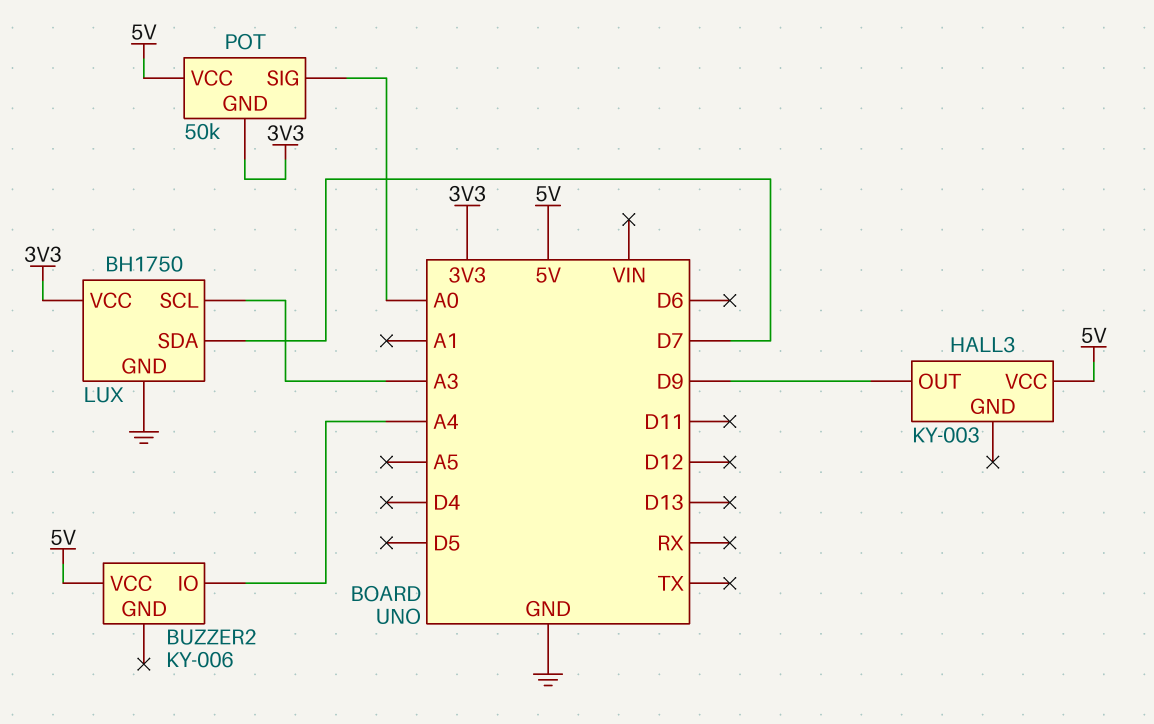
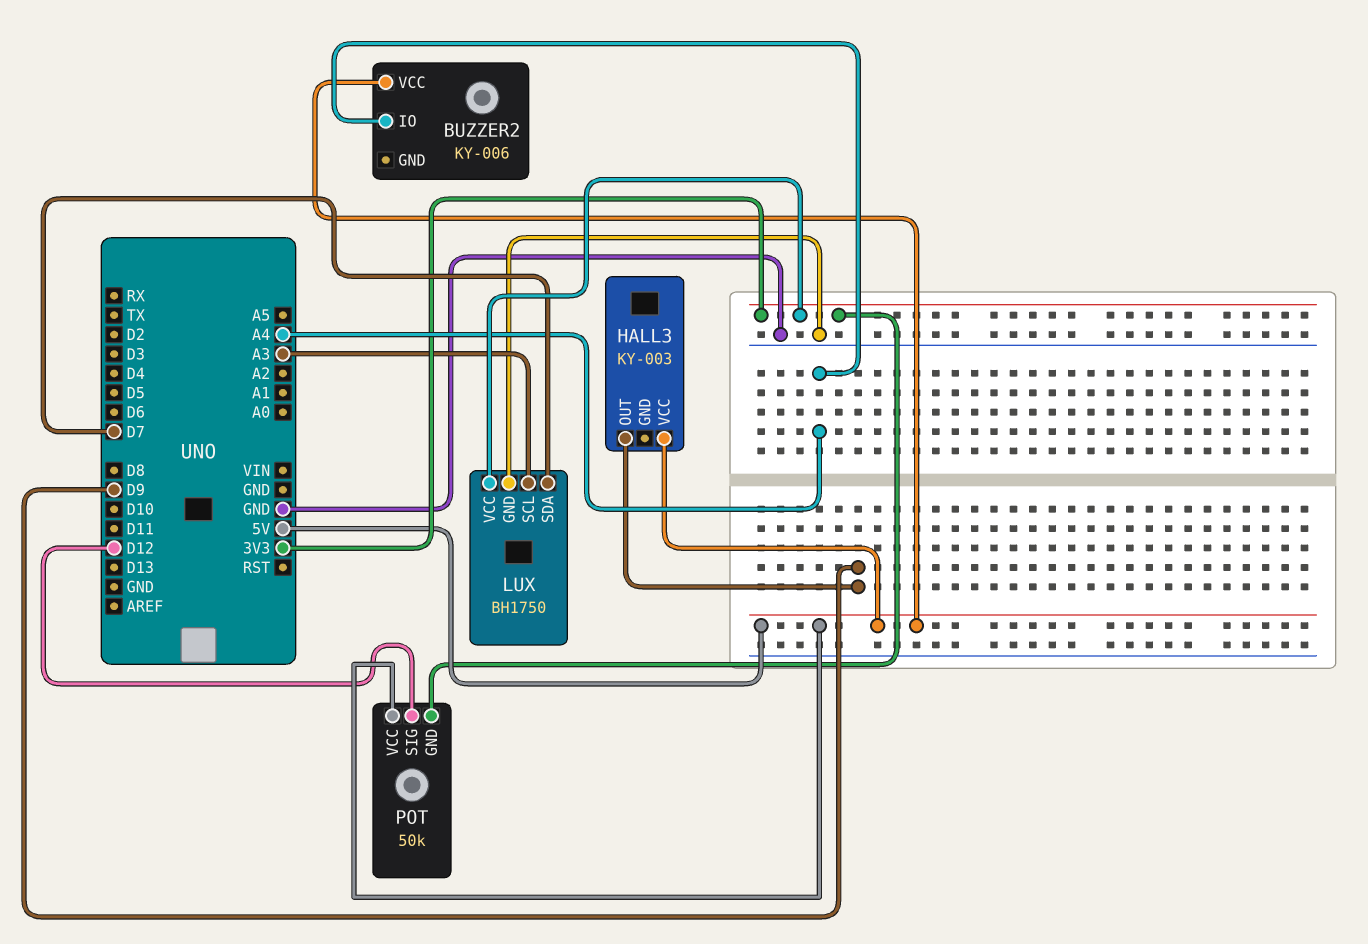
POT pin SIG: A0 -> D12

